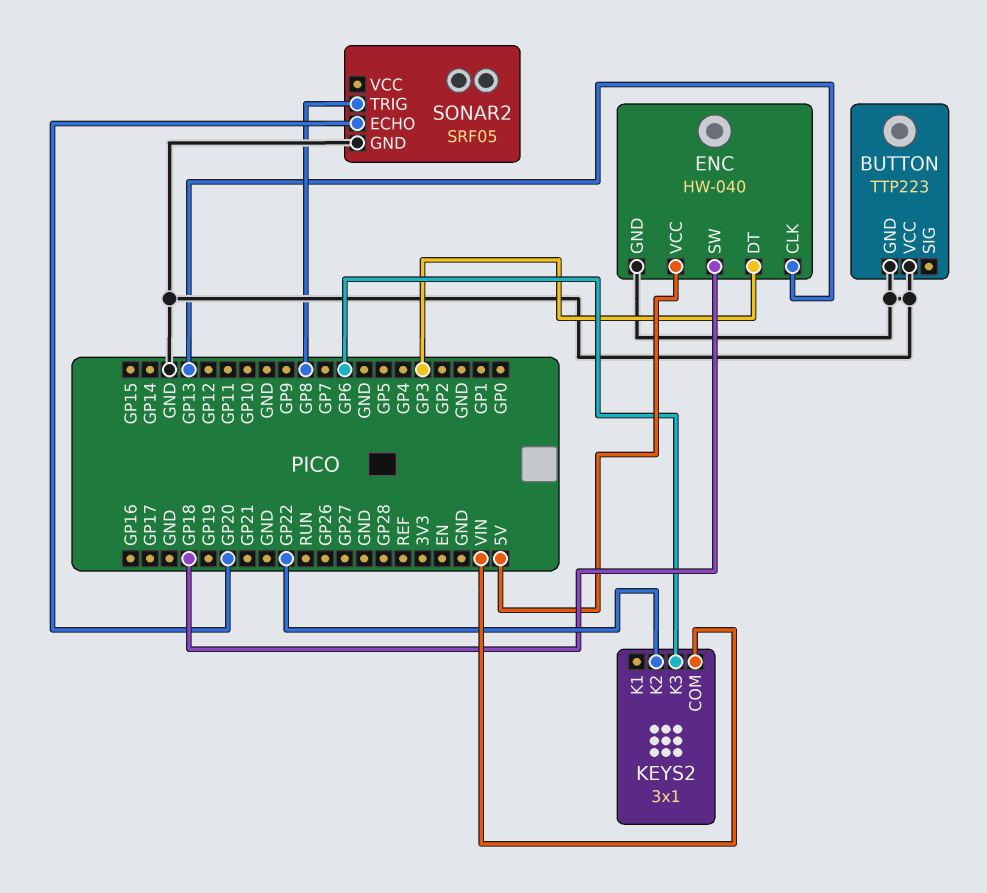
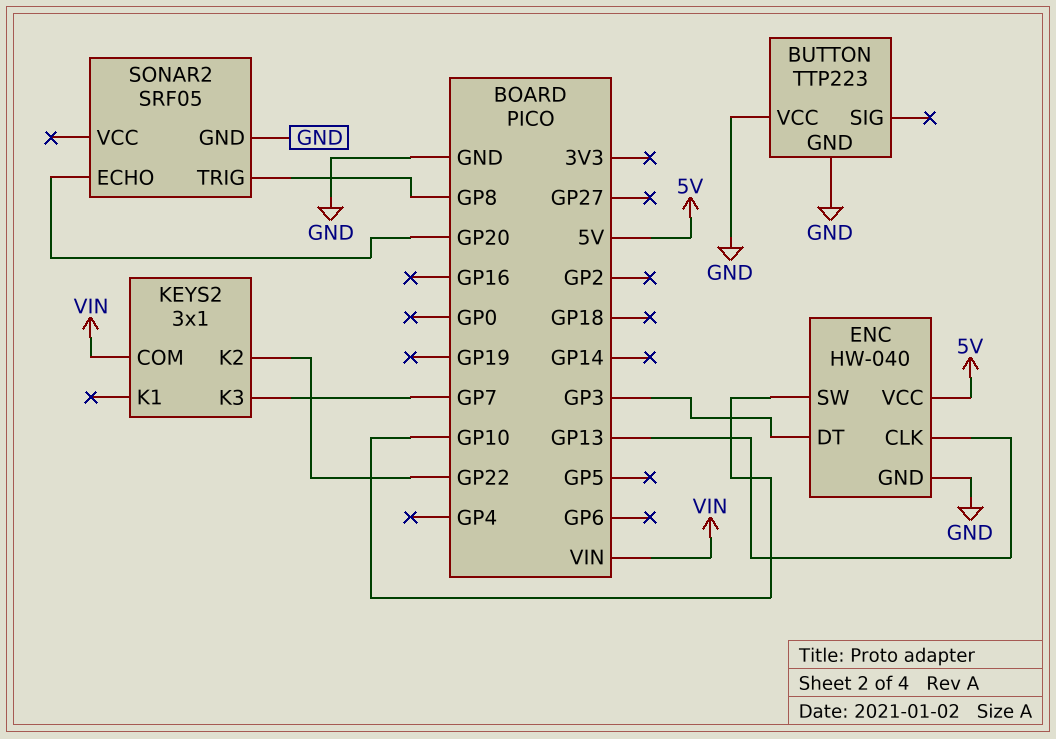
ENC pin SW: GP18 -> GP10
KEYS2 pin K3: GP6 -> GP7

